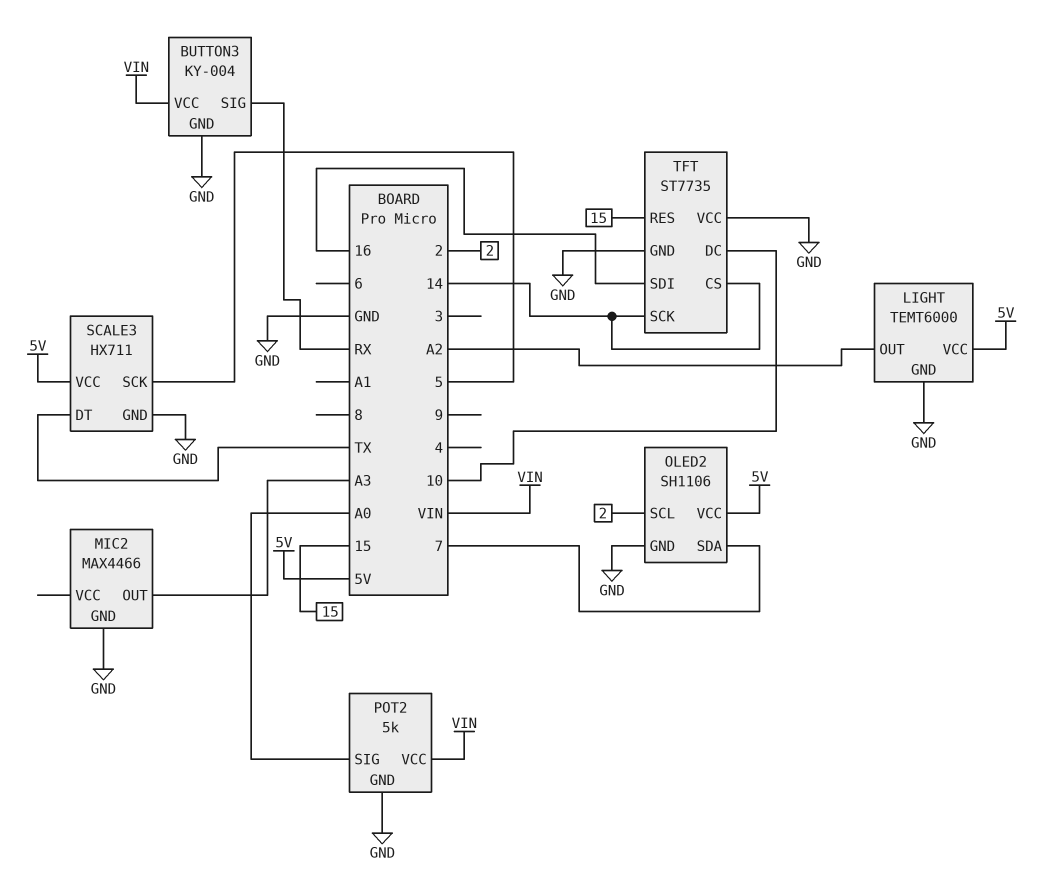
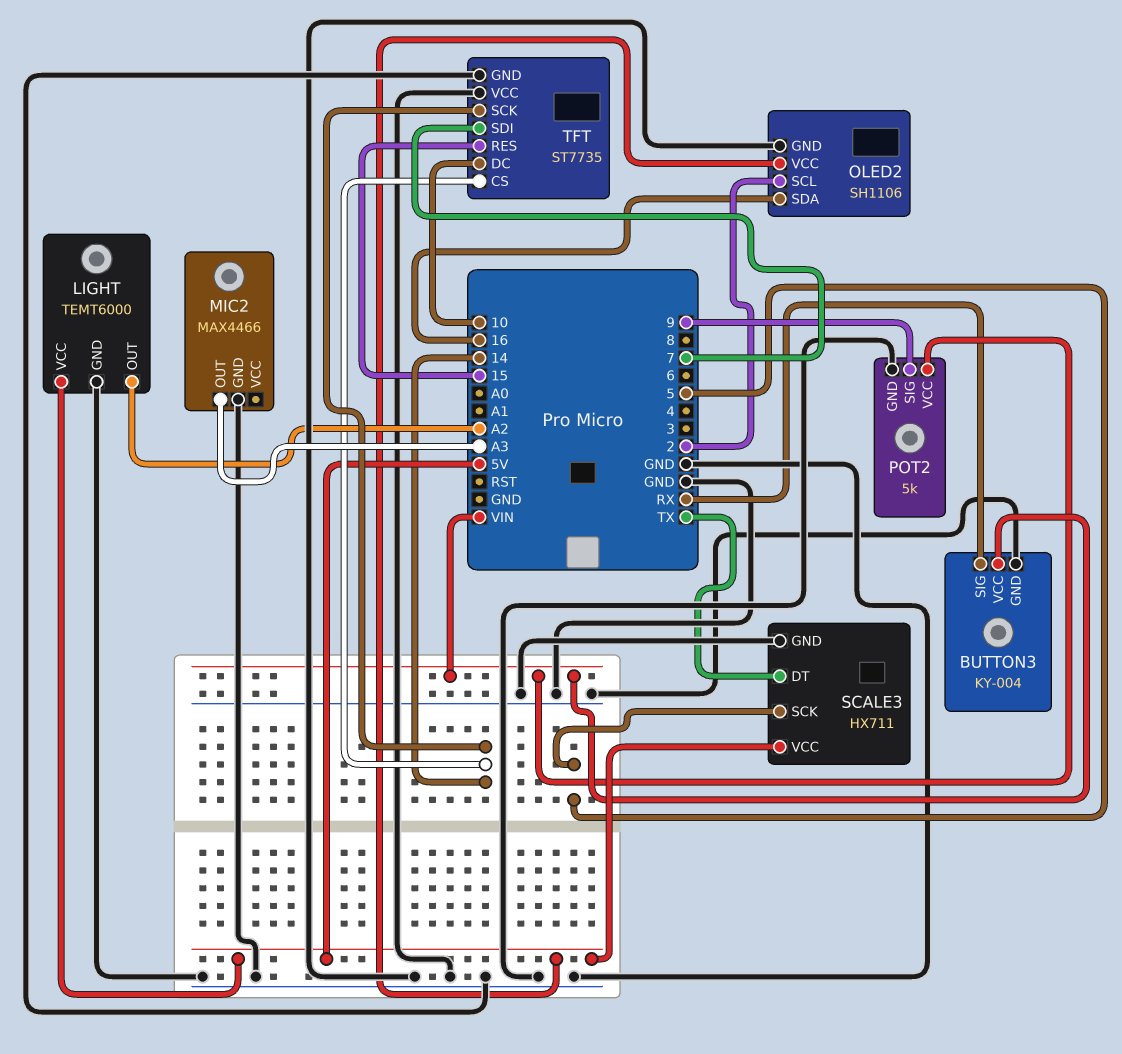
OLED2 pin SDA: 7 -> 16
POT2 pin SIG: A0 -> 9
TFT pin SDI: 16 -> 7

